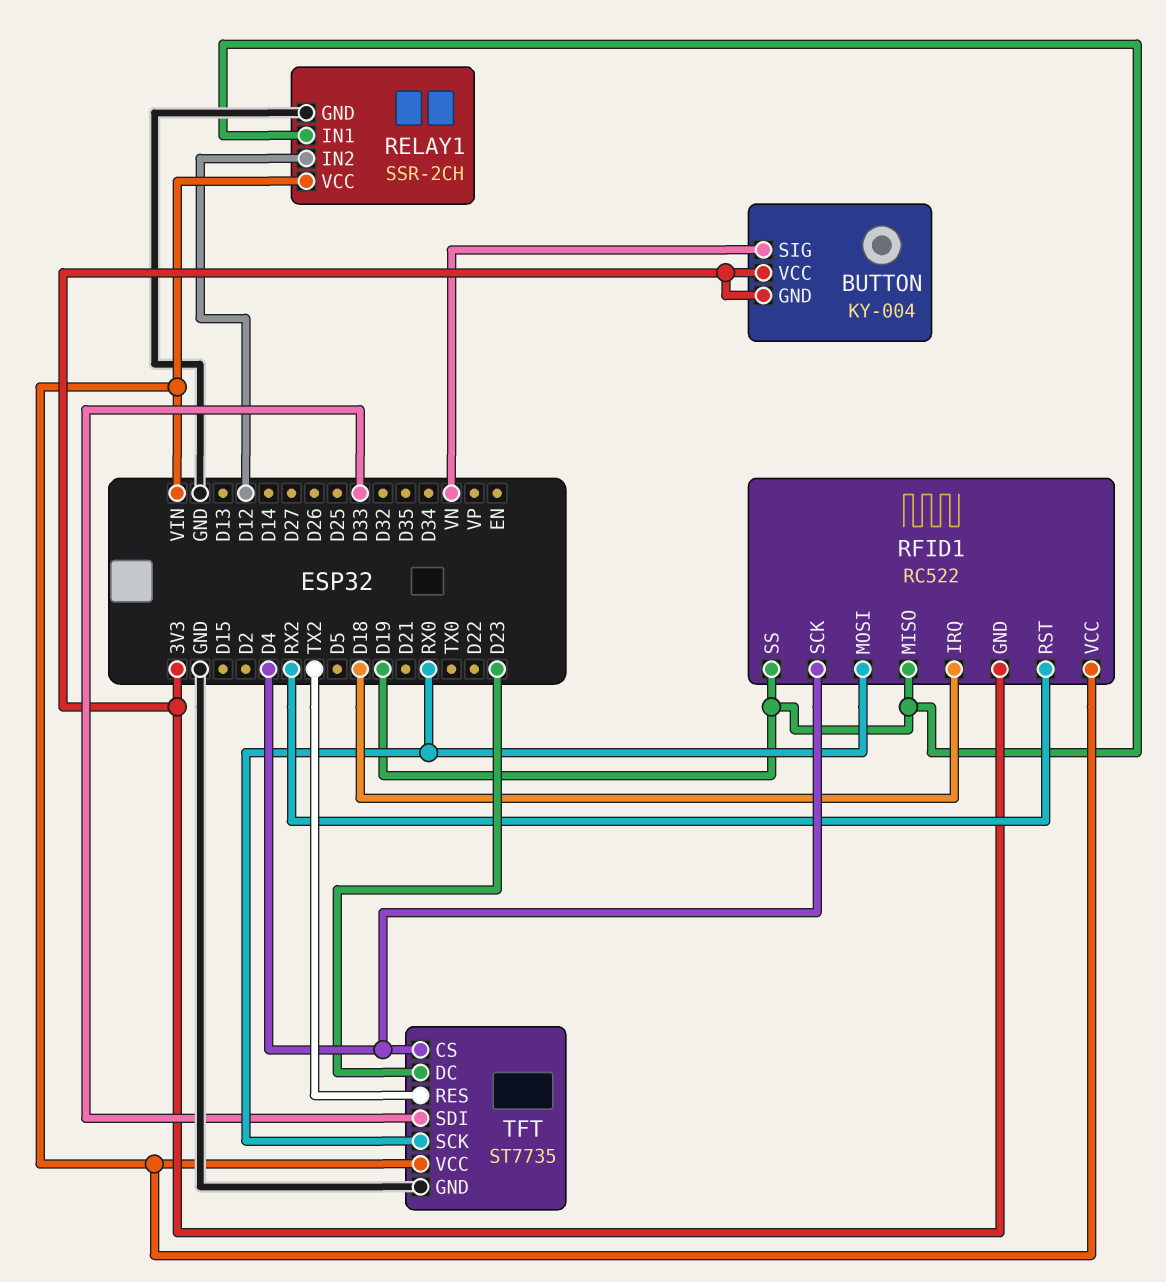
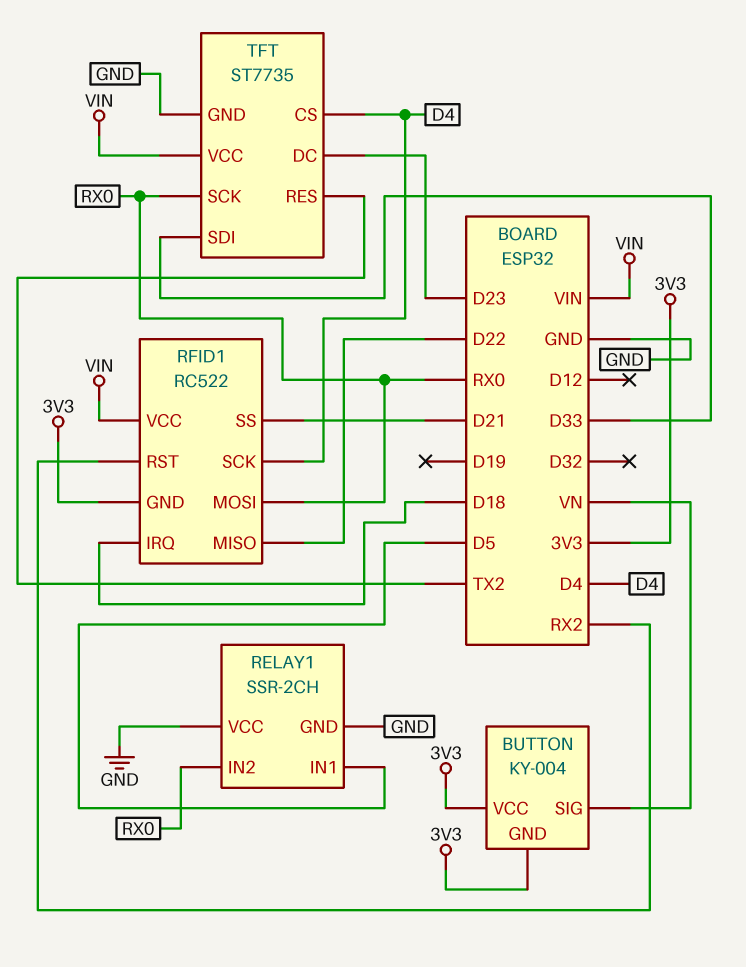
RELAY1 pin IN1: D19 -> D5
RELAY1 pin IN2: D12 -> RX0
RELAY1 pin VCC: VIN -> GND
RFID1 pin MISO: D19 -> D22
RFID1 pin SS: D19 -> D21

